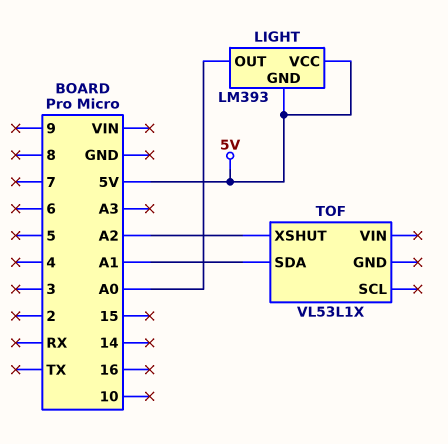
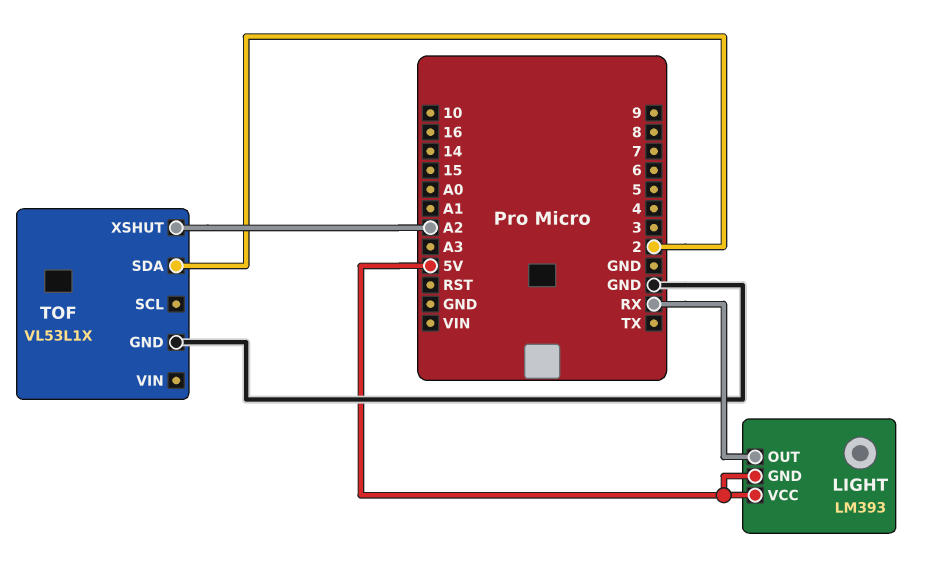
LIGHT pin OUT: A0 -> RX
TOF pin GND: none -> GND
TOF pin SDA: A1 -> 2

